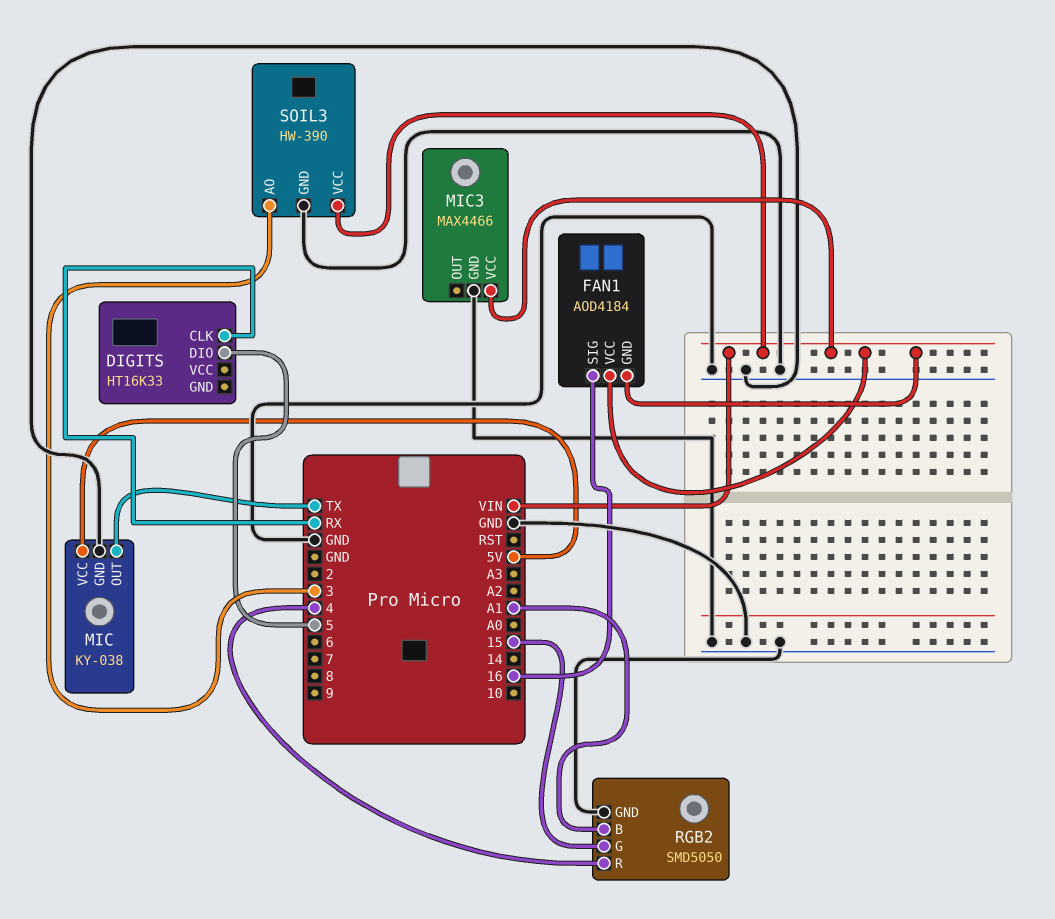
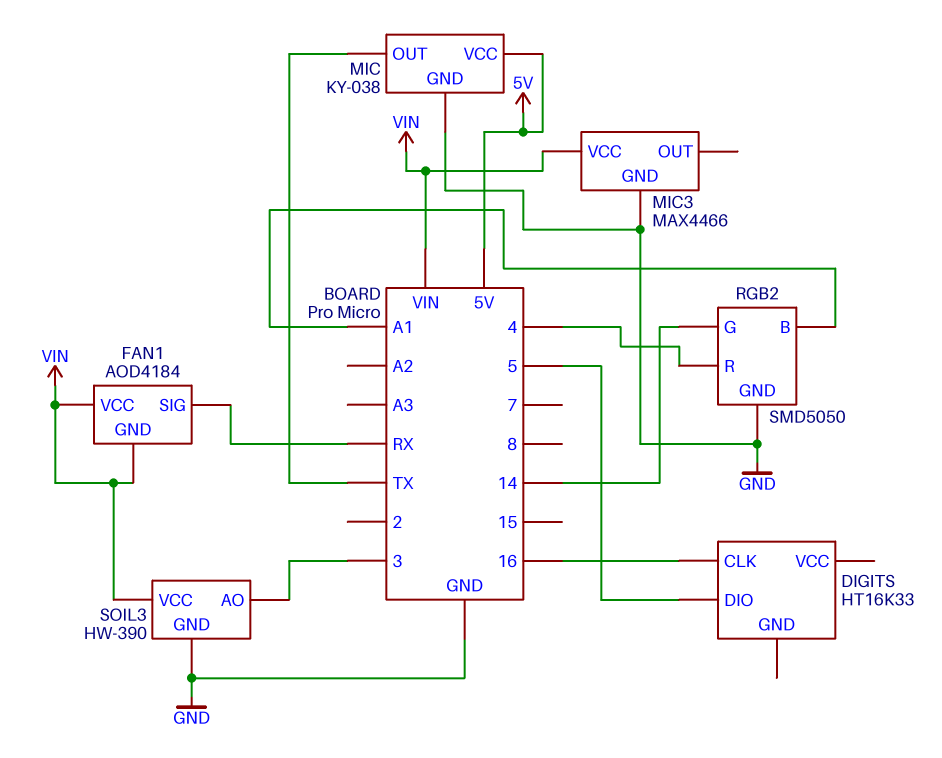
DIGITS pin CLK: RX -> 16
FAN1 pin SIG: 16 -> RX
RGB2 pin G: 15 -> 14

